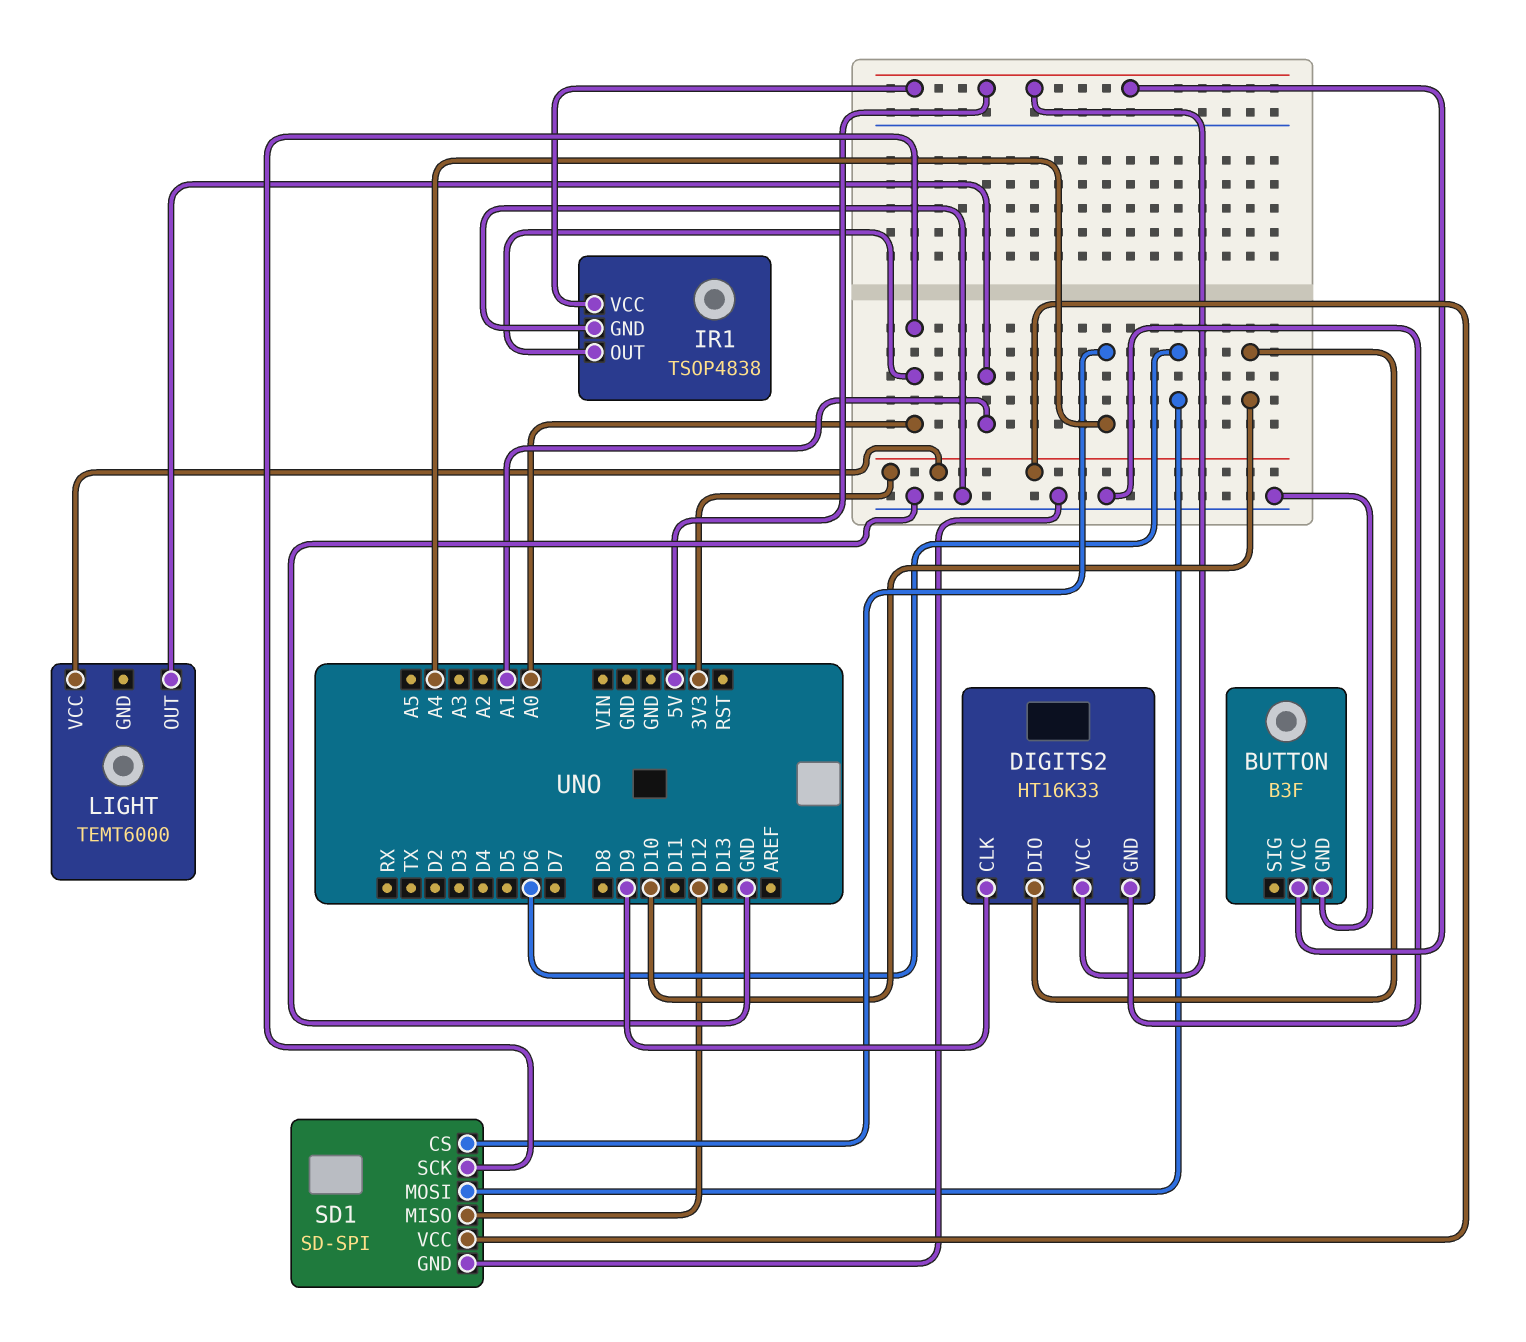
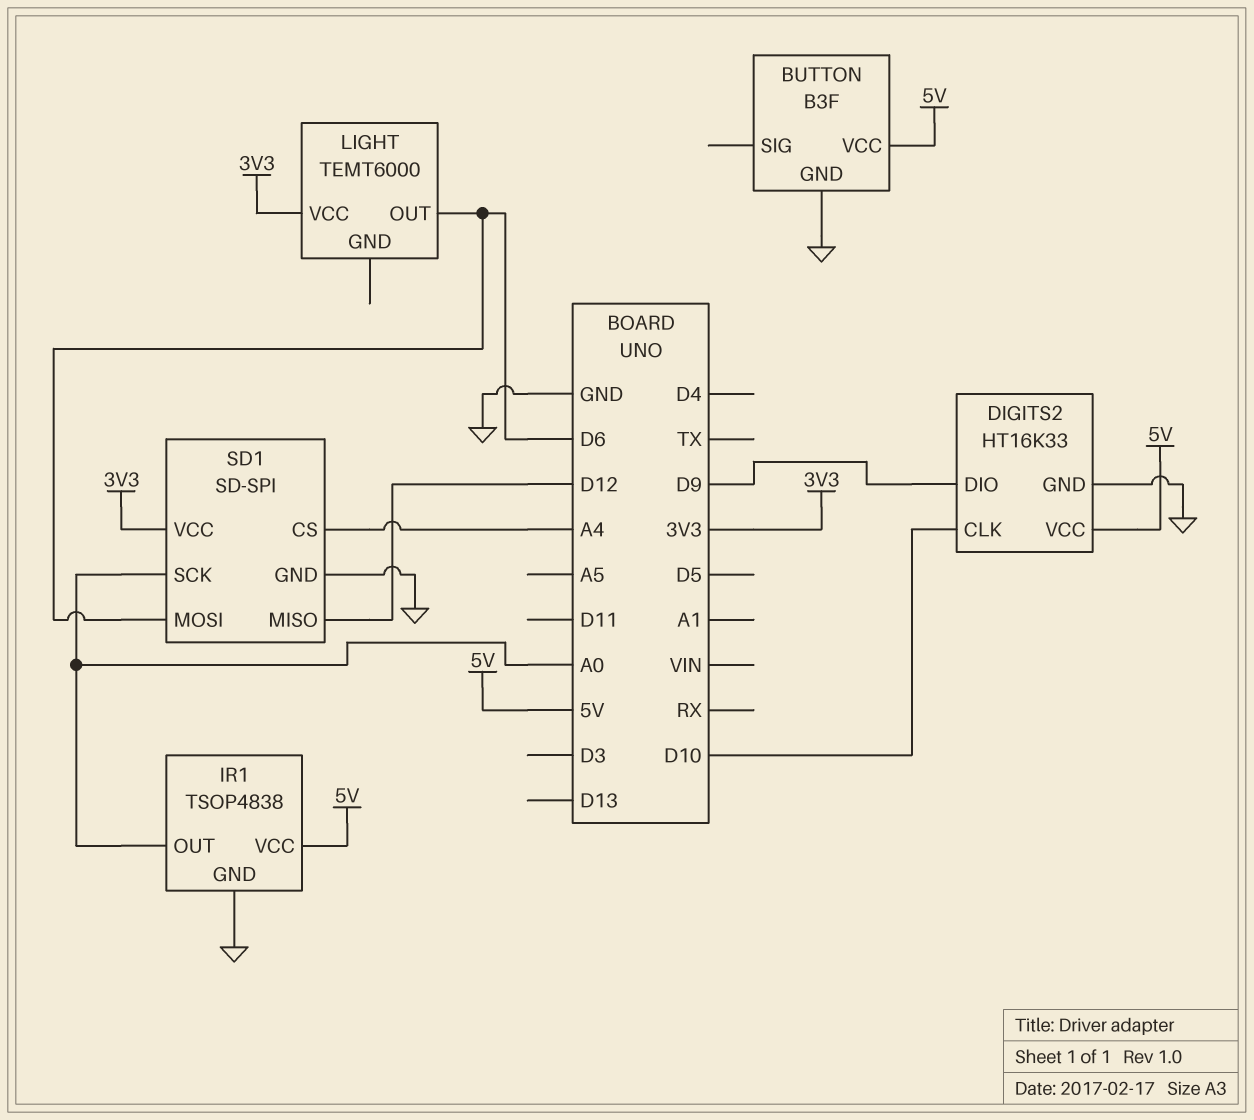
DIGITS2 pin CLK: D9 -> D10
DIGITS2 pin DIO: D10 -> D9
LIGHT pin OUT: A1 -> D6

